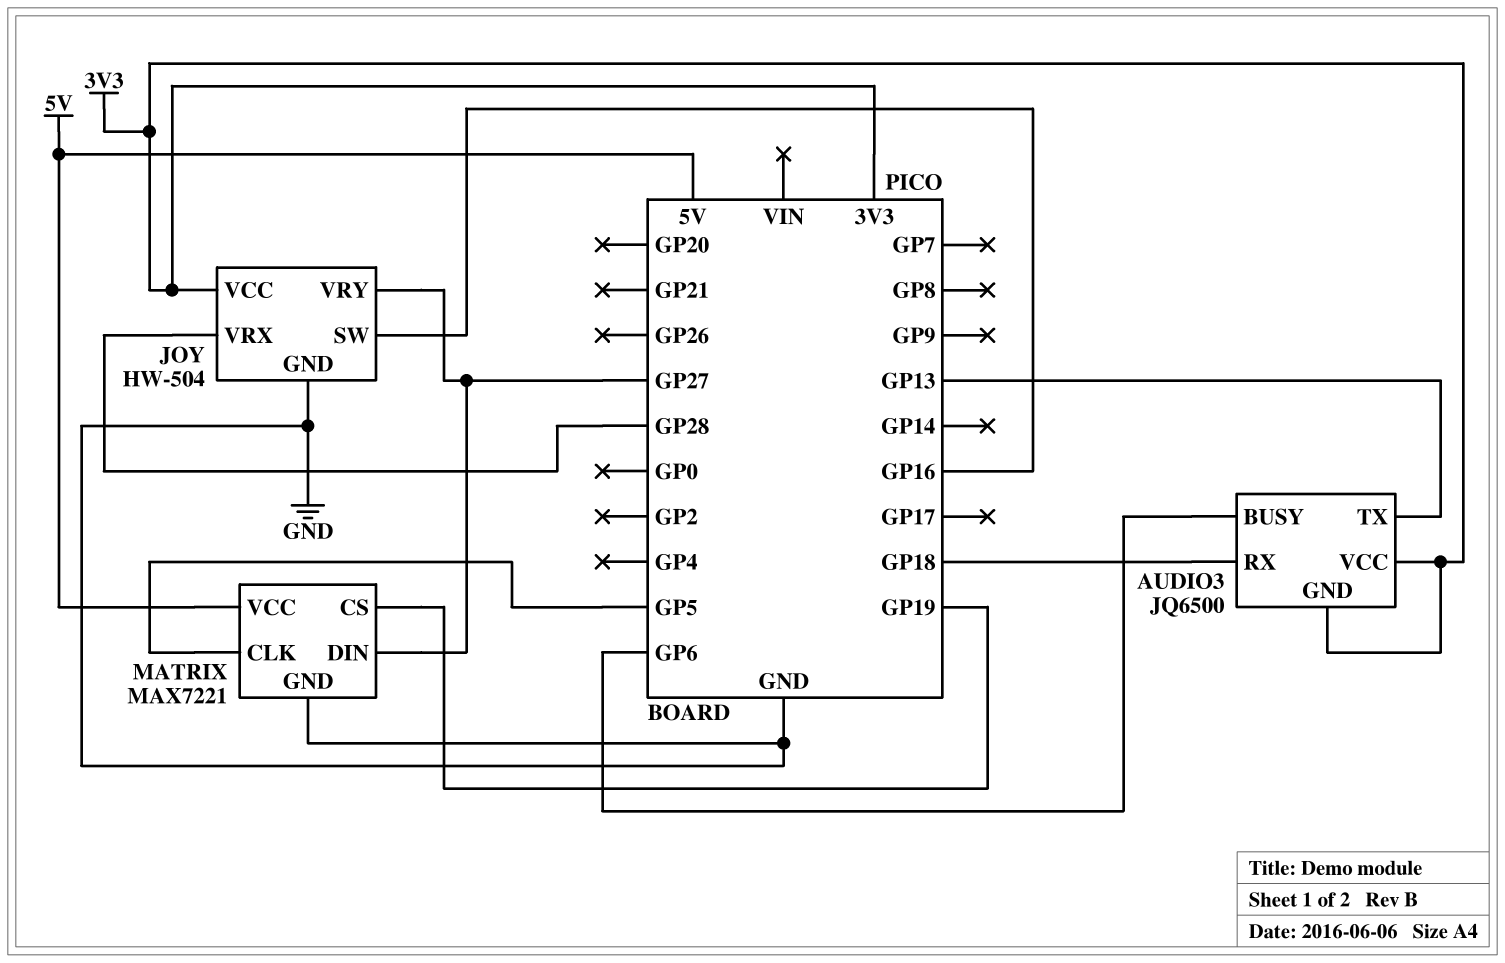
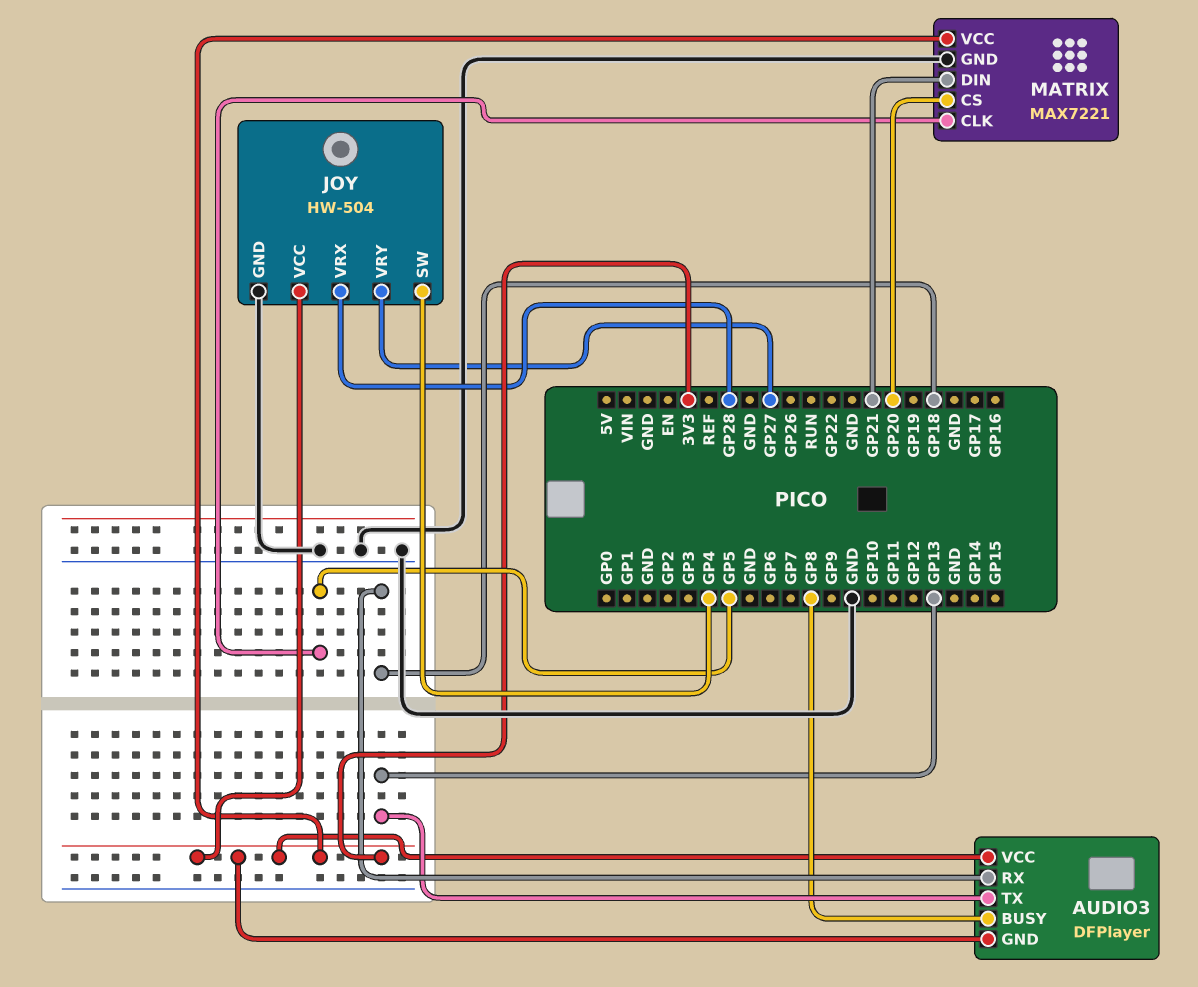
AUDIO3: JQ6500 -> DFPlayer
AUDIO3 pin BUSY: GP6 -> GP8
JOY pin SW: GP16 -> GP4
MATRIX pin CS: GP19 -> GP20
MATRIX pin DIN: GP27 -> GP21
MATRIX pin VCC: 5V -> 3V3

